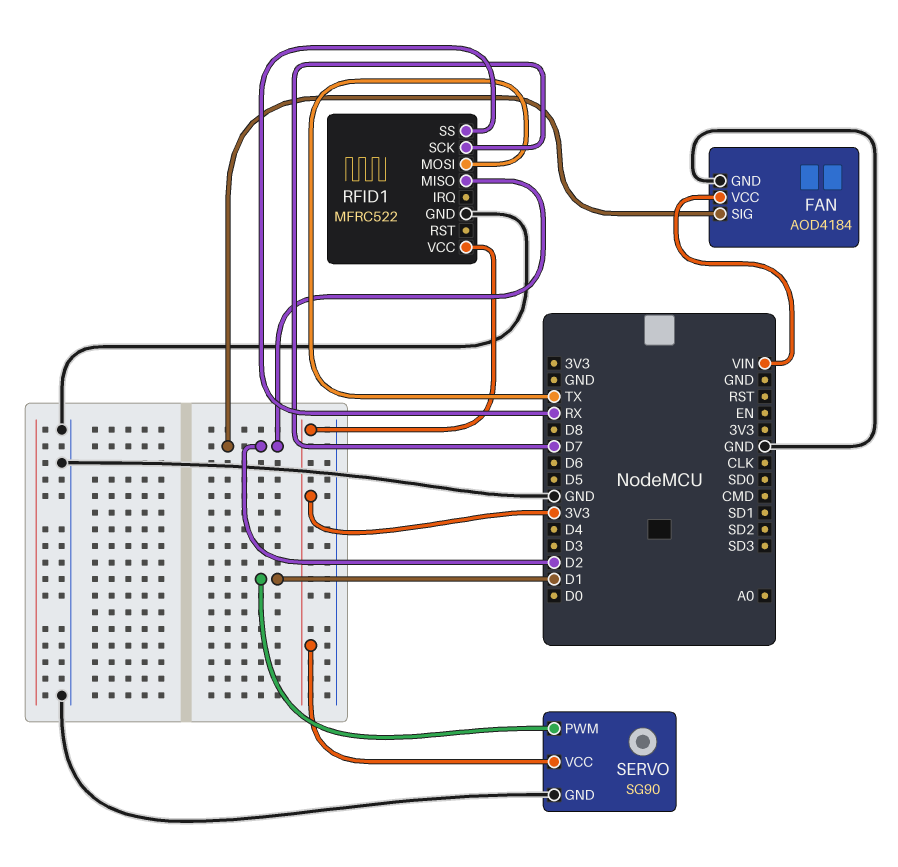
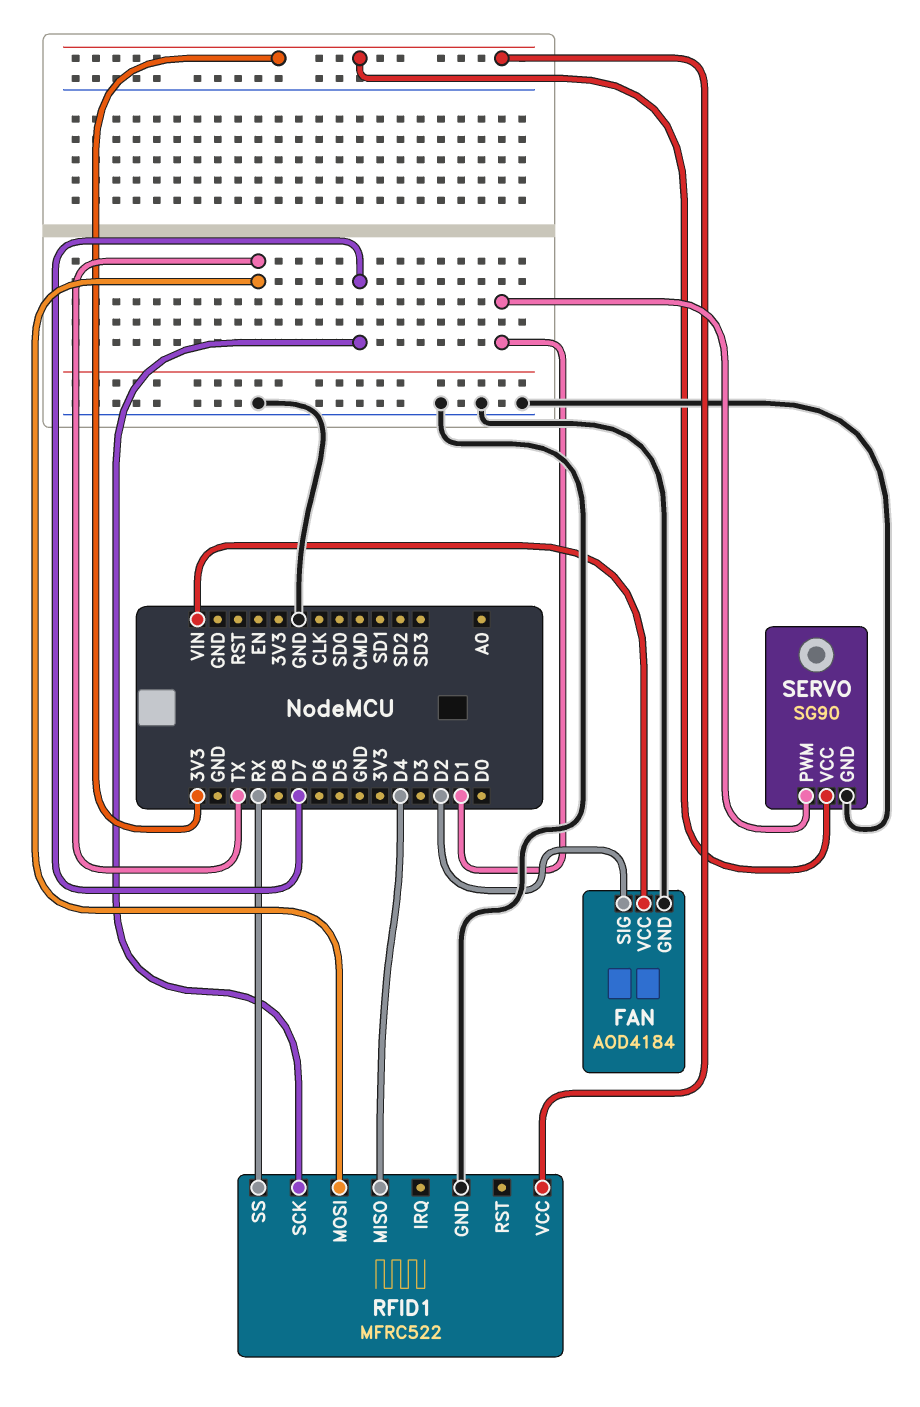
RFID1 pin MISO: D2 -> D4

